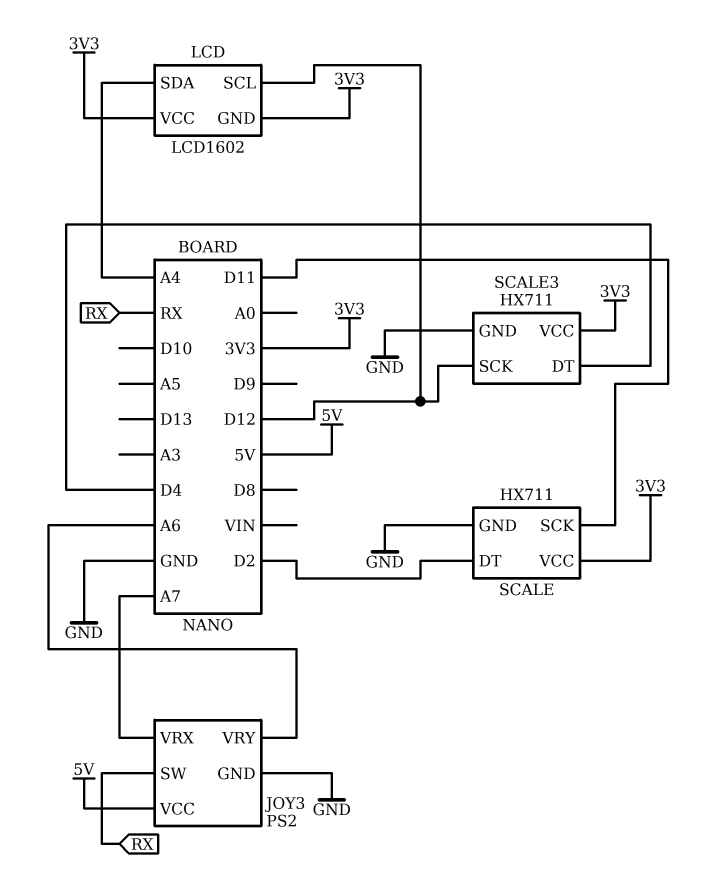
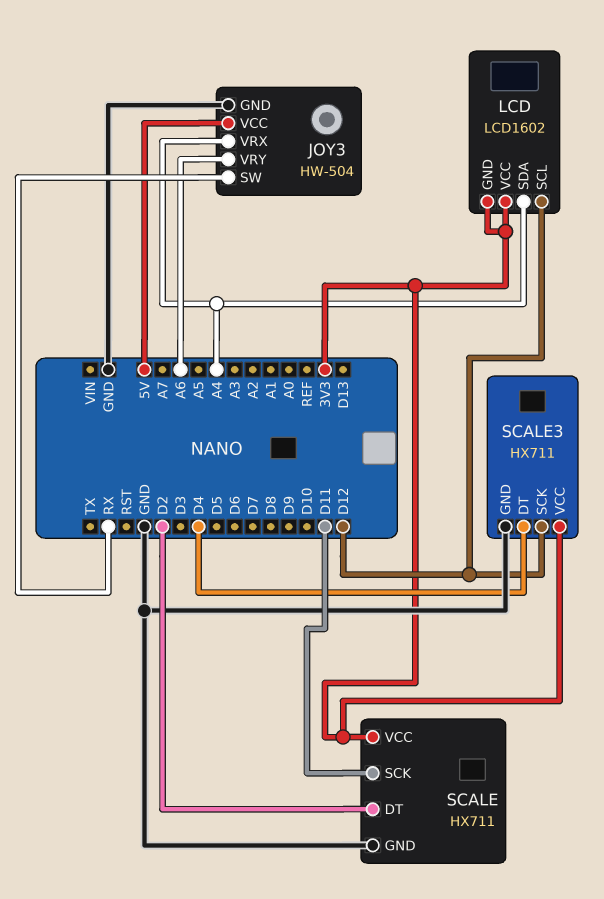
JOY3: PS2 -> HW-504
JOY3 pin VRX: A7 -> A4

